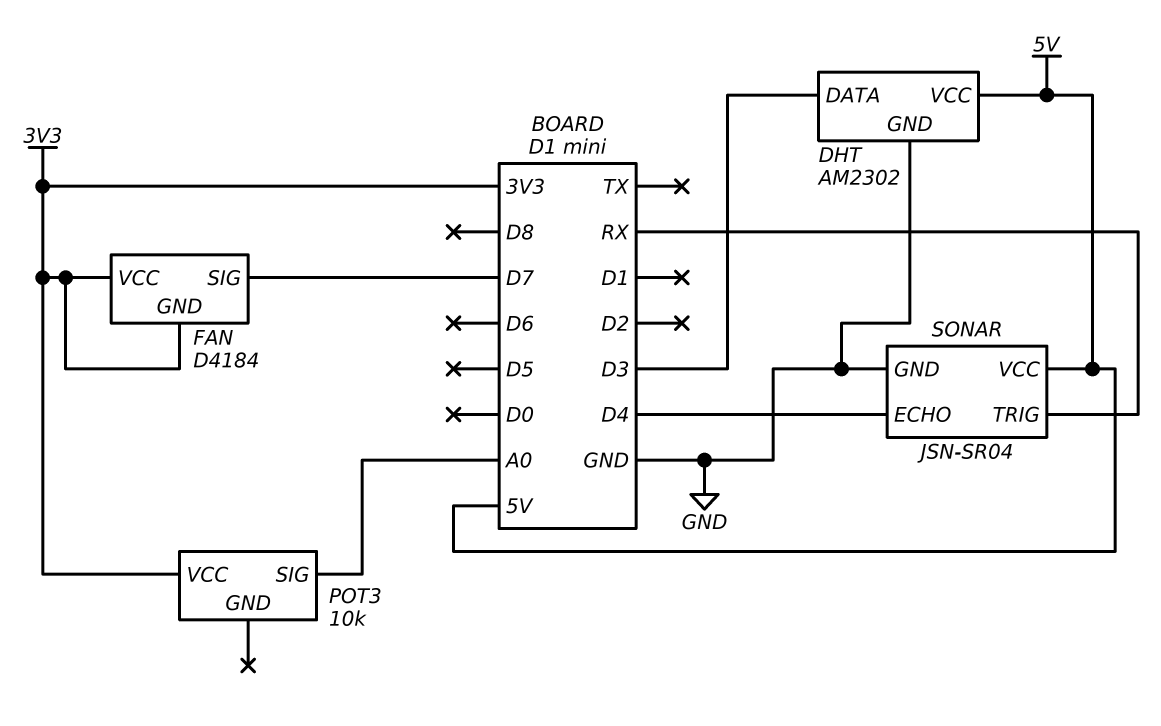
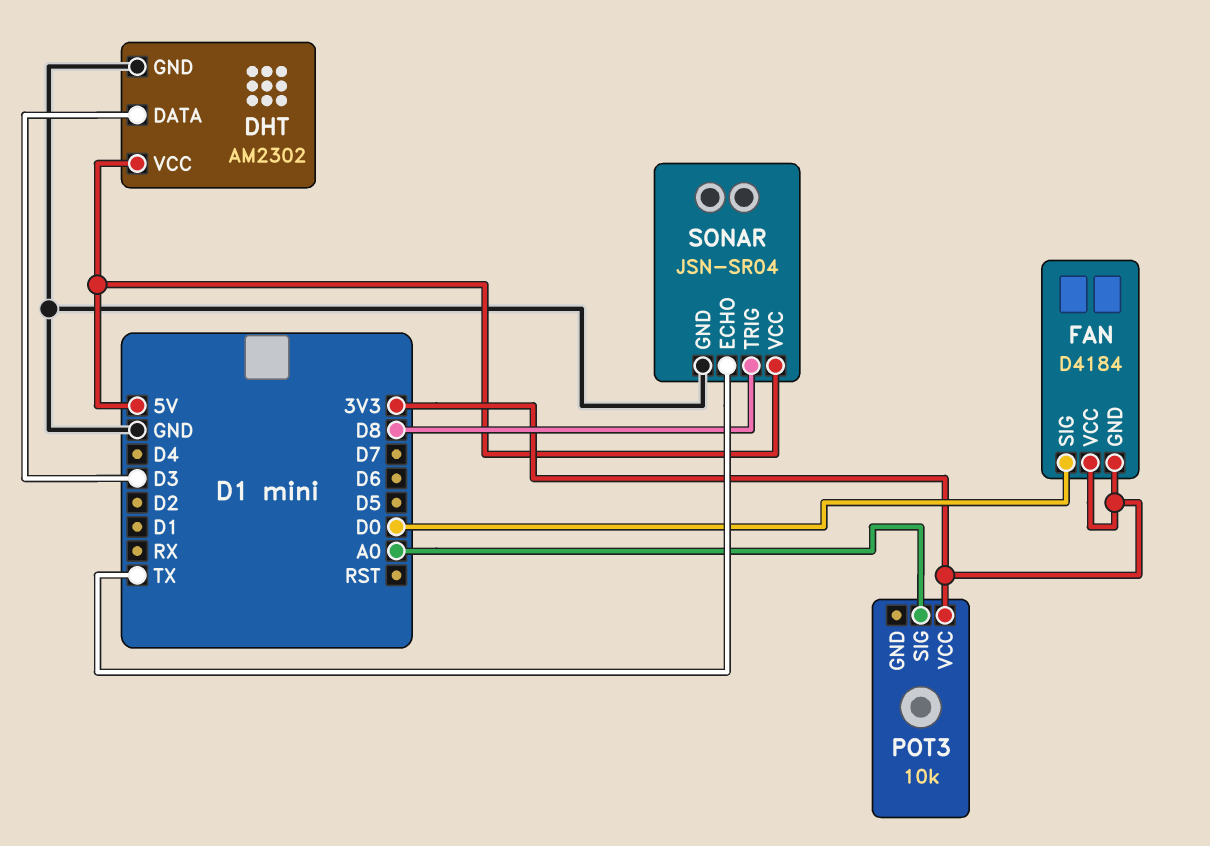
FAN pin SIG: D7 -> D0
SONAR pin ECHO: D4 -> TX
SONAR pin TRIG: RX -> D8

